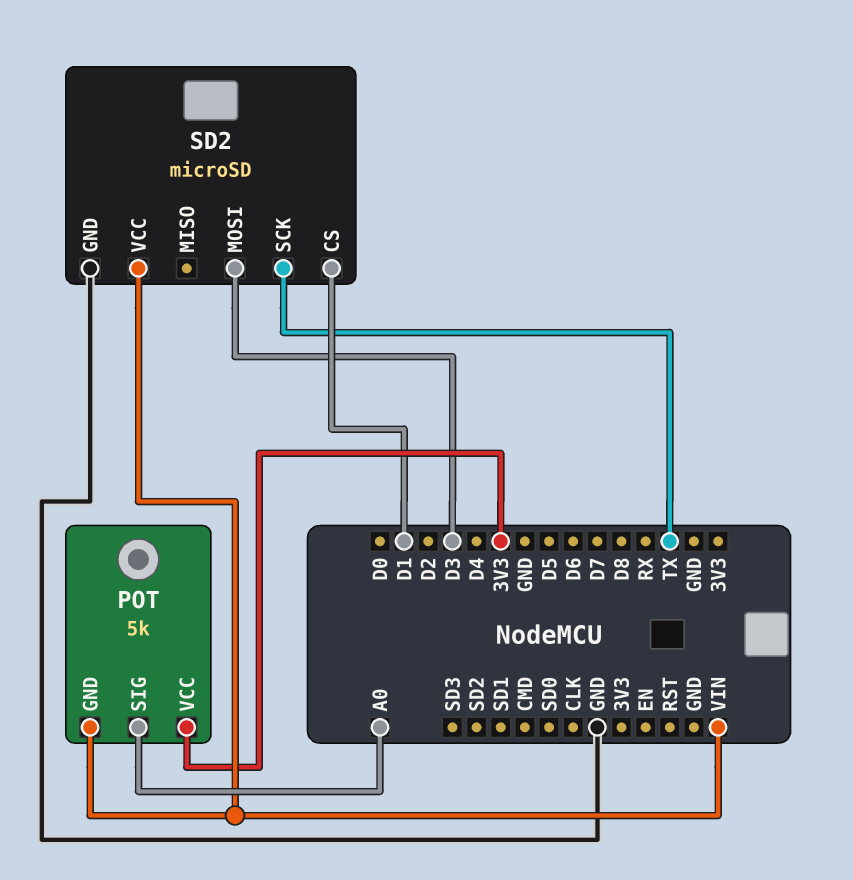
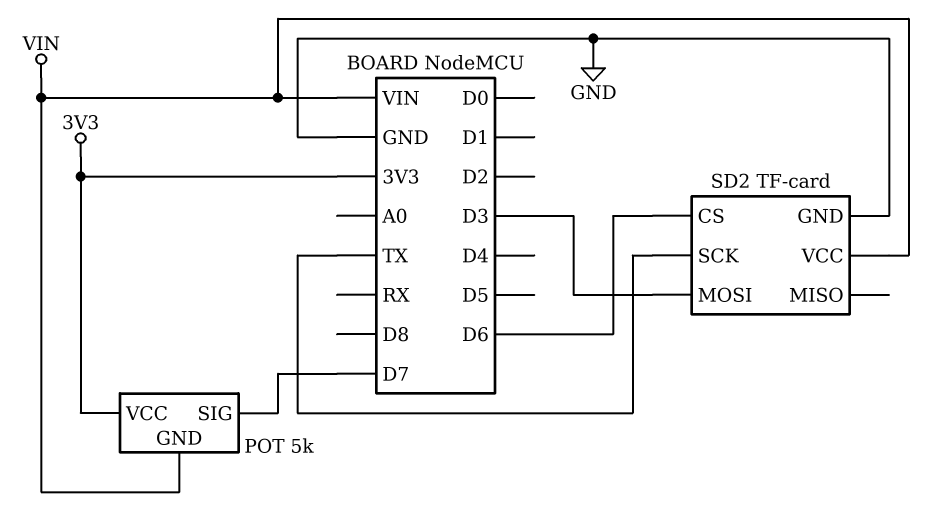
POT pin SIG: A0 -> D7
SD2: microSD -> TF-card
SD2 pin CS: D1 -> D6

